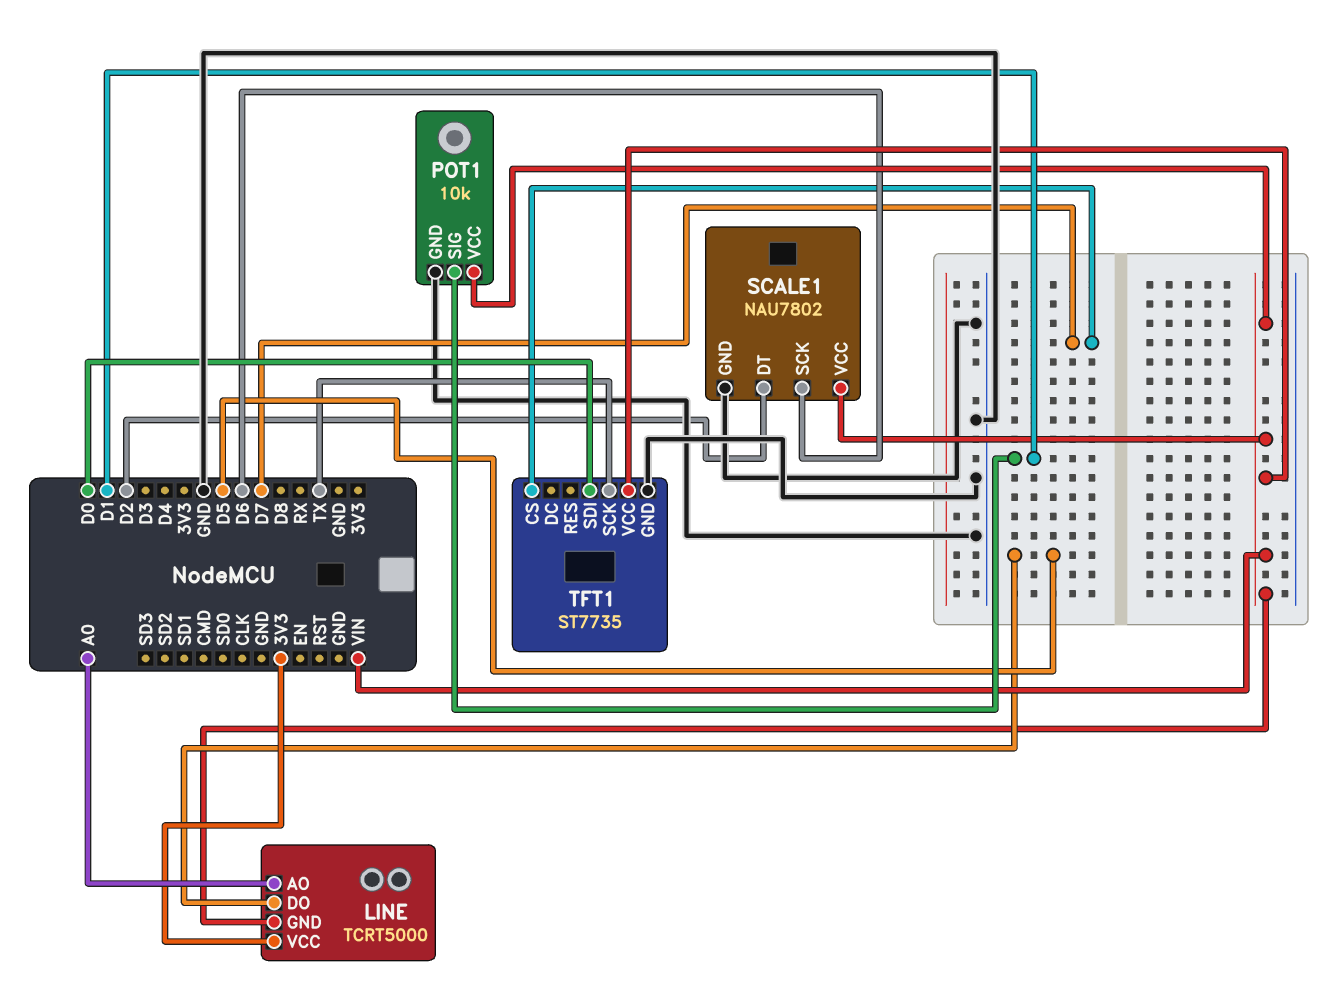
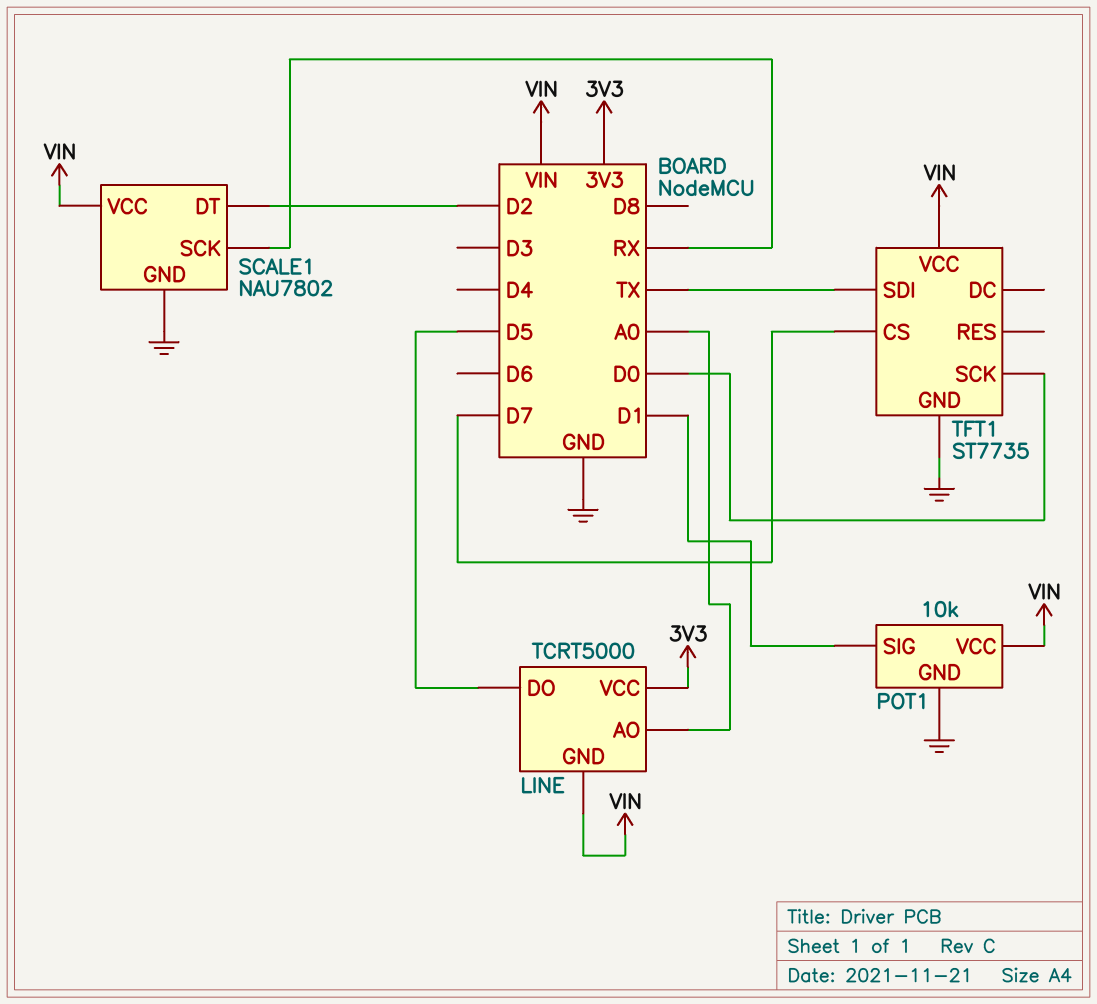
SCALE1 pin SCK: D6 -> RX
TFT1 pin SCK: TX -> D0
TFT1 pin SDI: D0 -> TX

